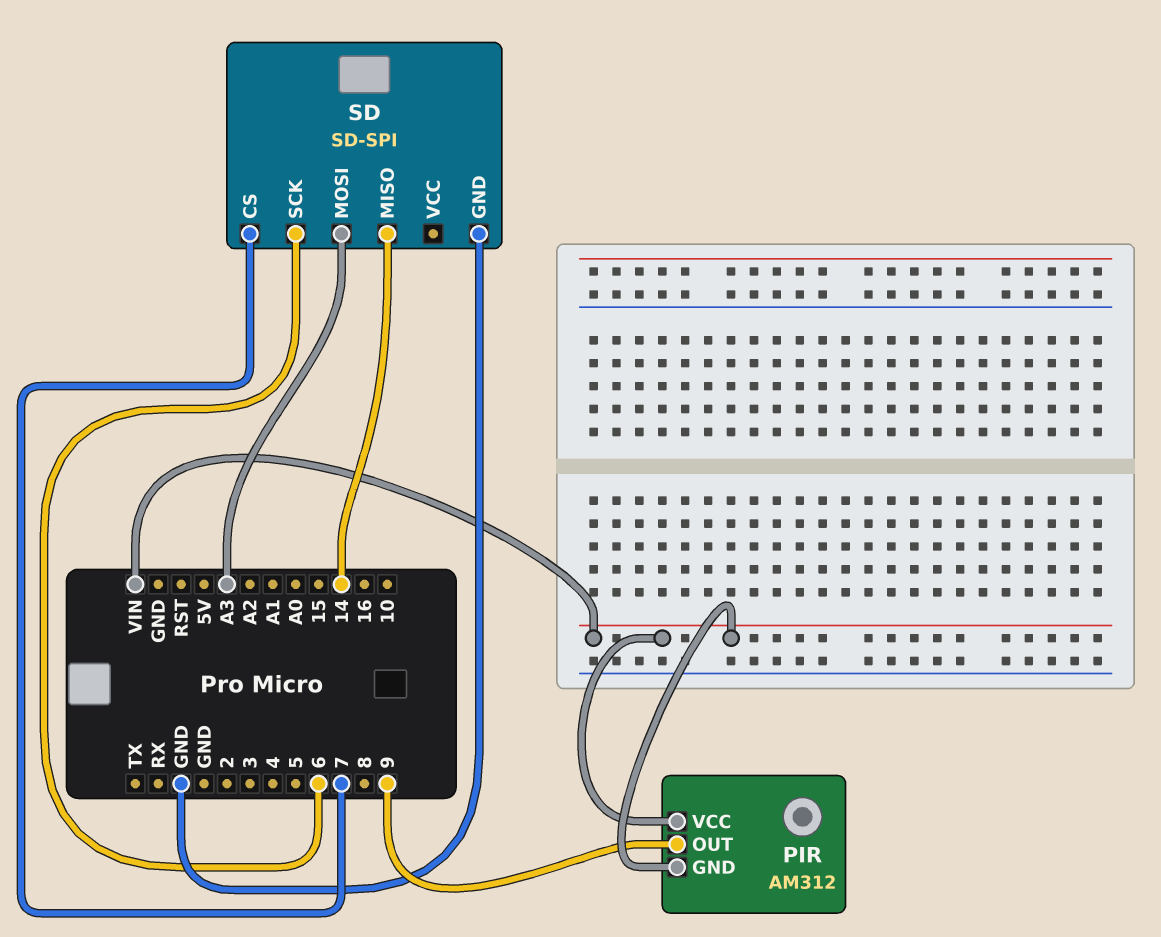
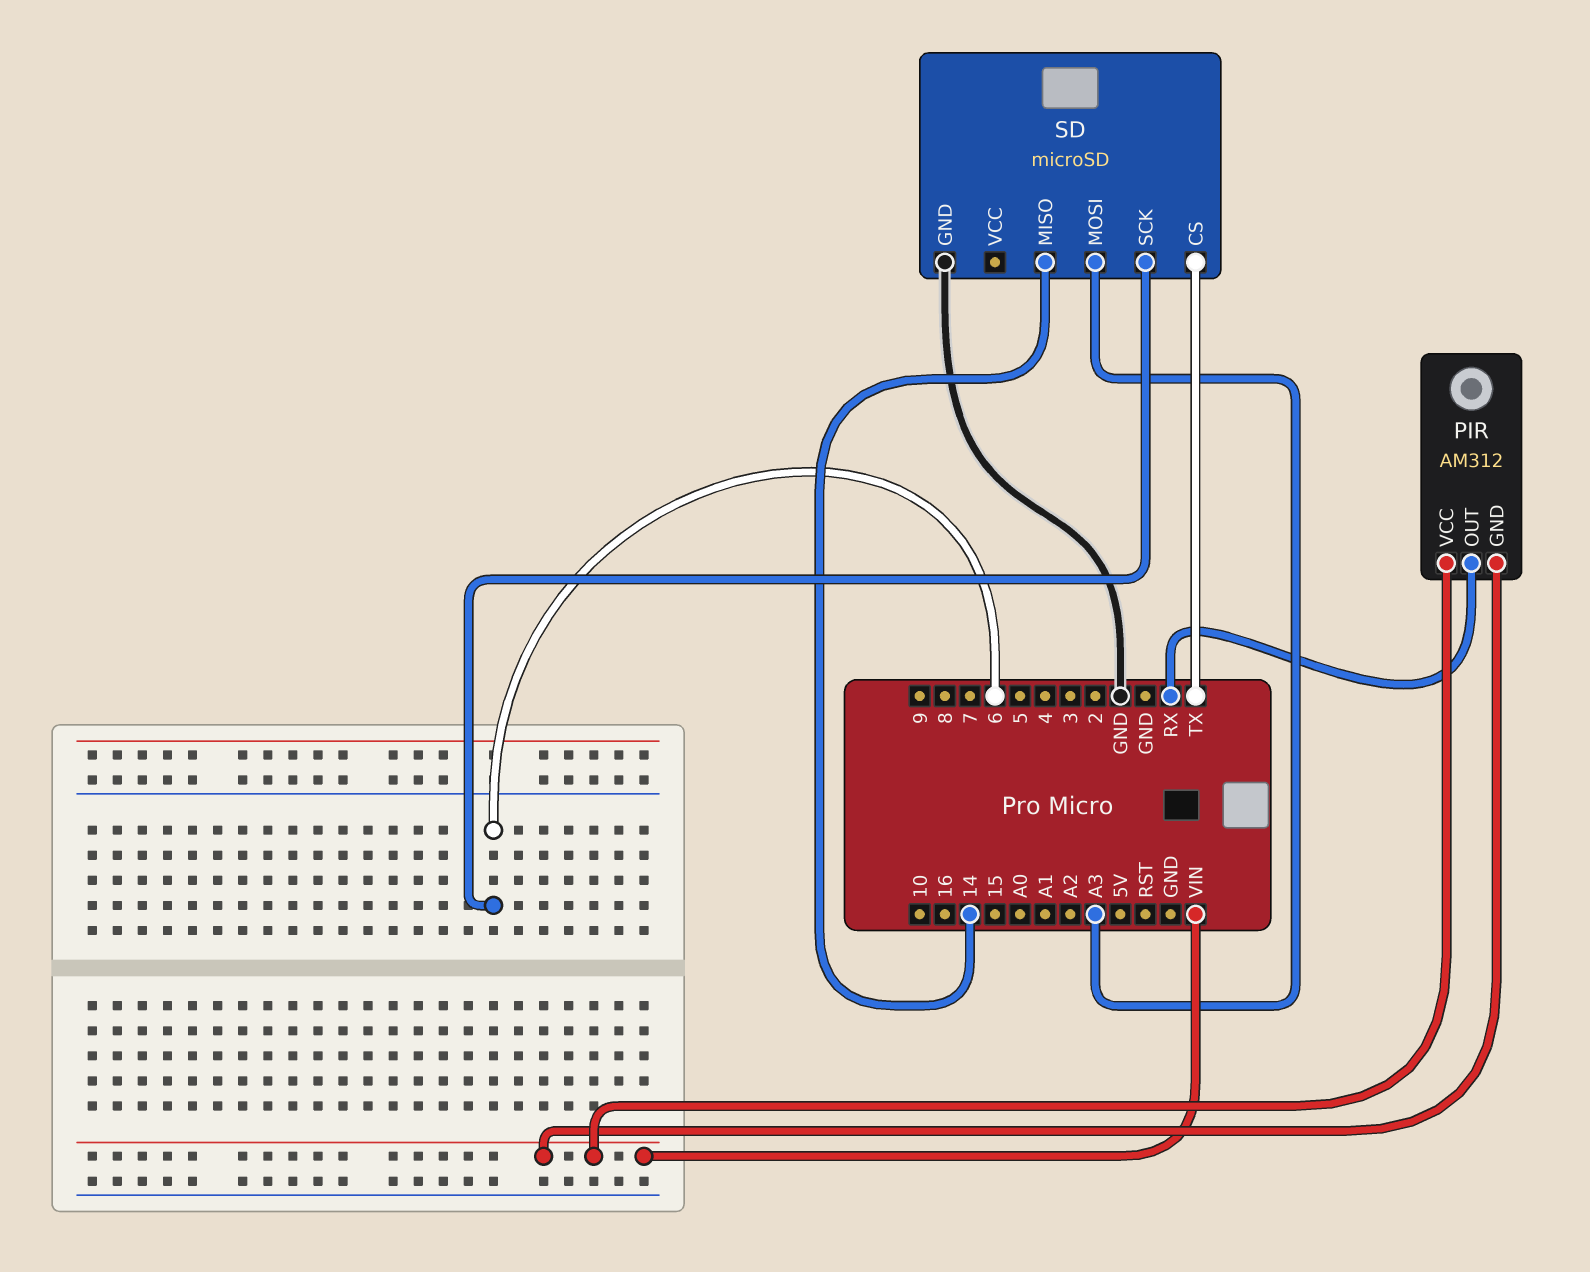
PIR pin OUT: 9 -> RX
SD: SD-SPI -> microSD
SD pin CS: 7 -> TX

